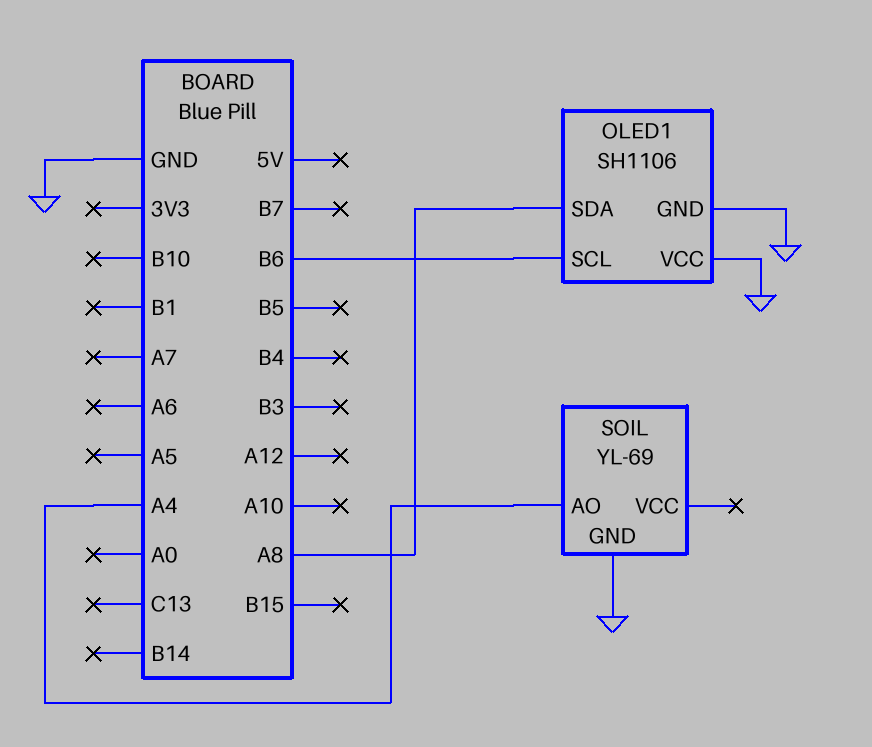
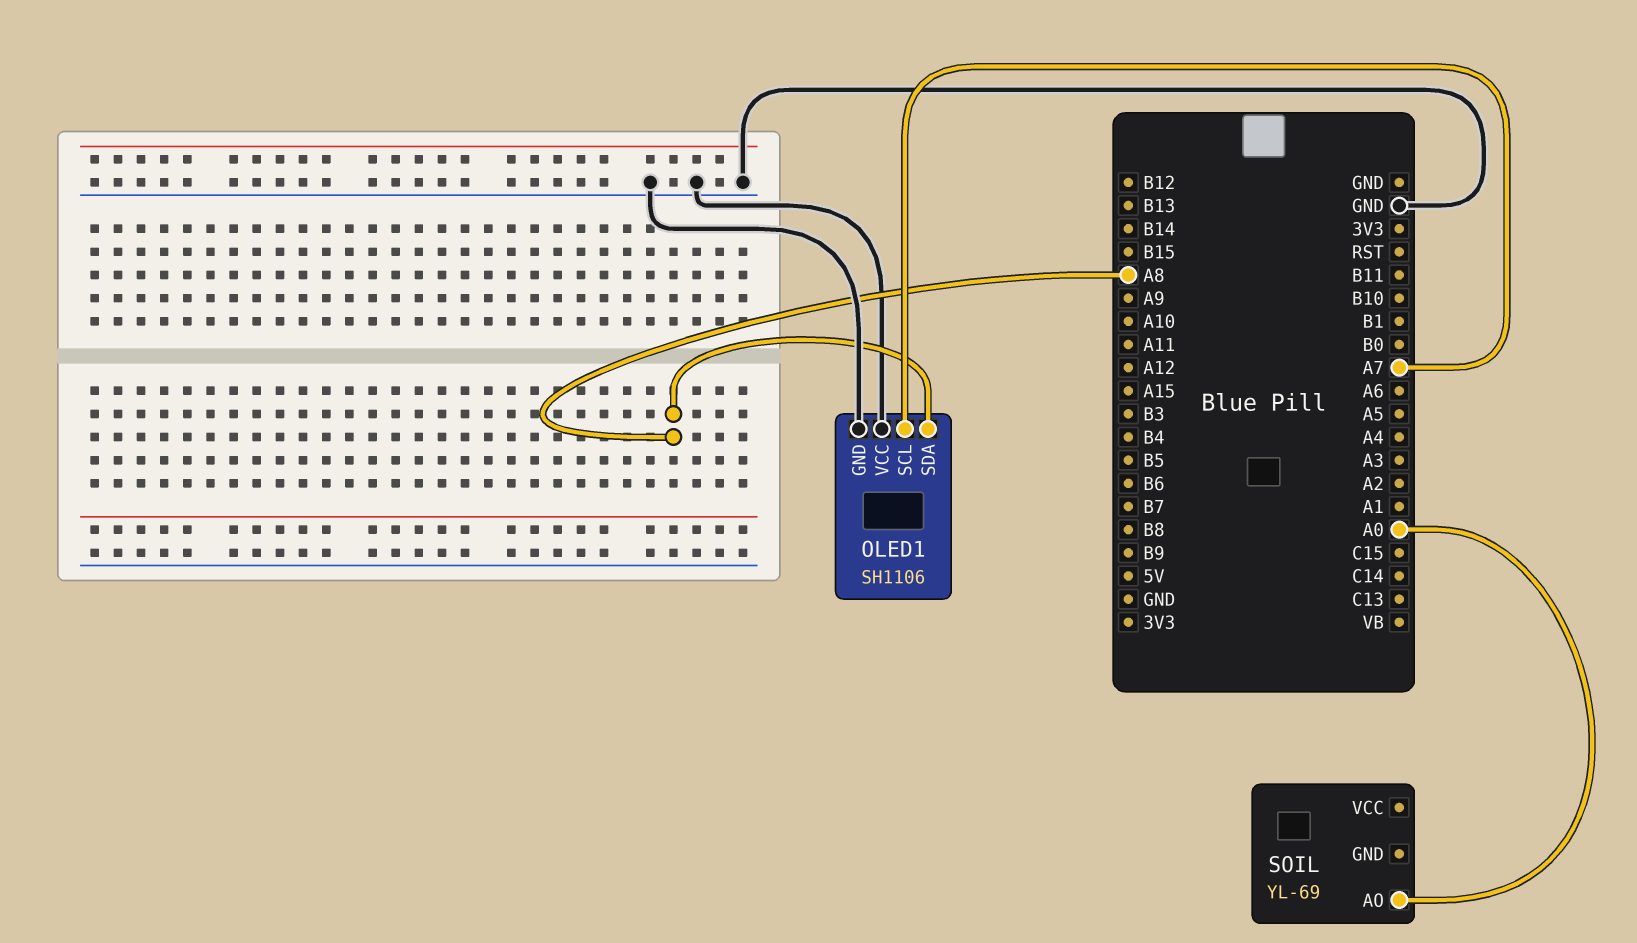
OLED1 pin SCL: B6 -> A7
SOIL pin AO: A4 -> A0
SOIL pin GND: GND -> none

